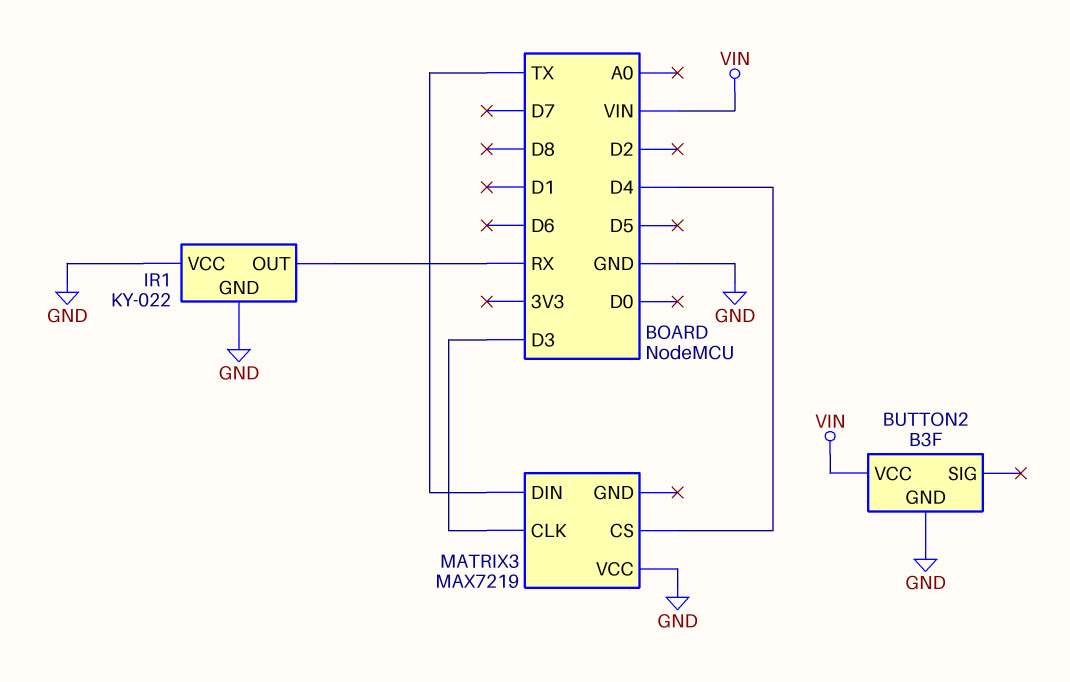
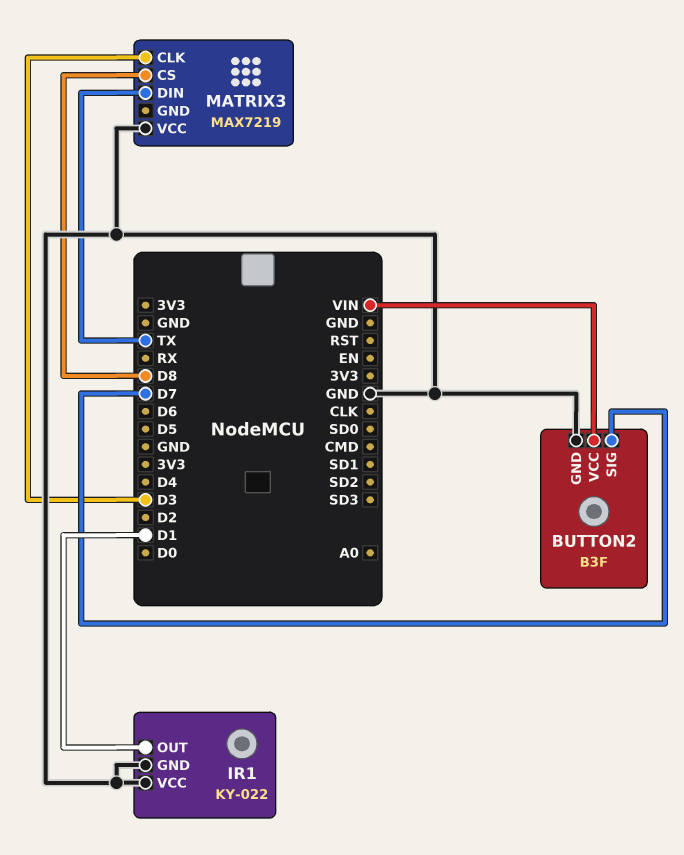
BUTTON2 pin SIG: none -> D7
IR1 pin OUT: RX -> D1
MATRIX3 pin CS: D4 -> D8

